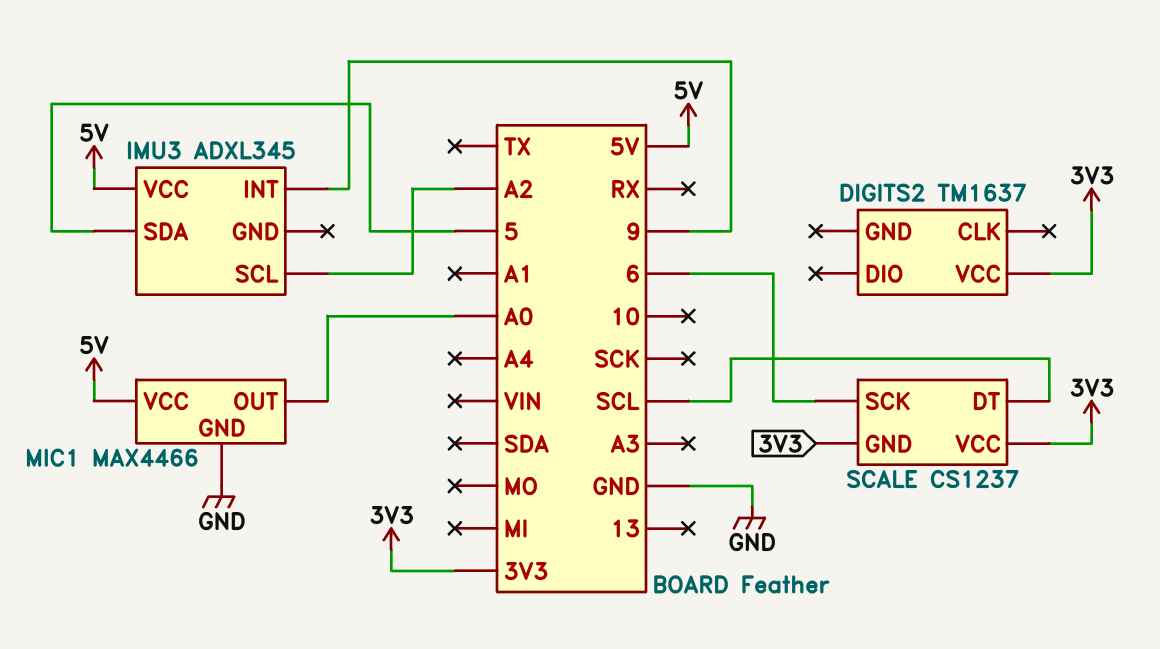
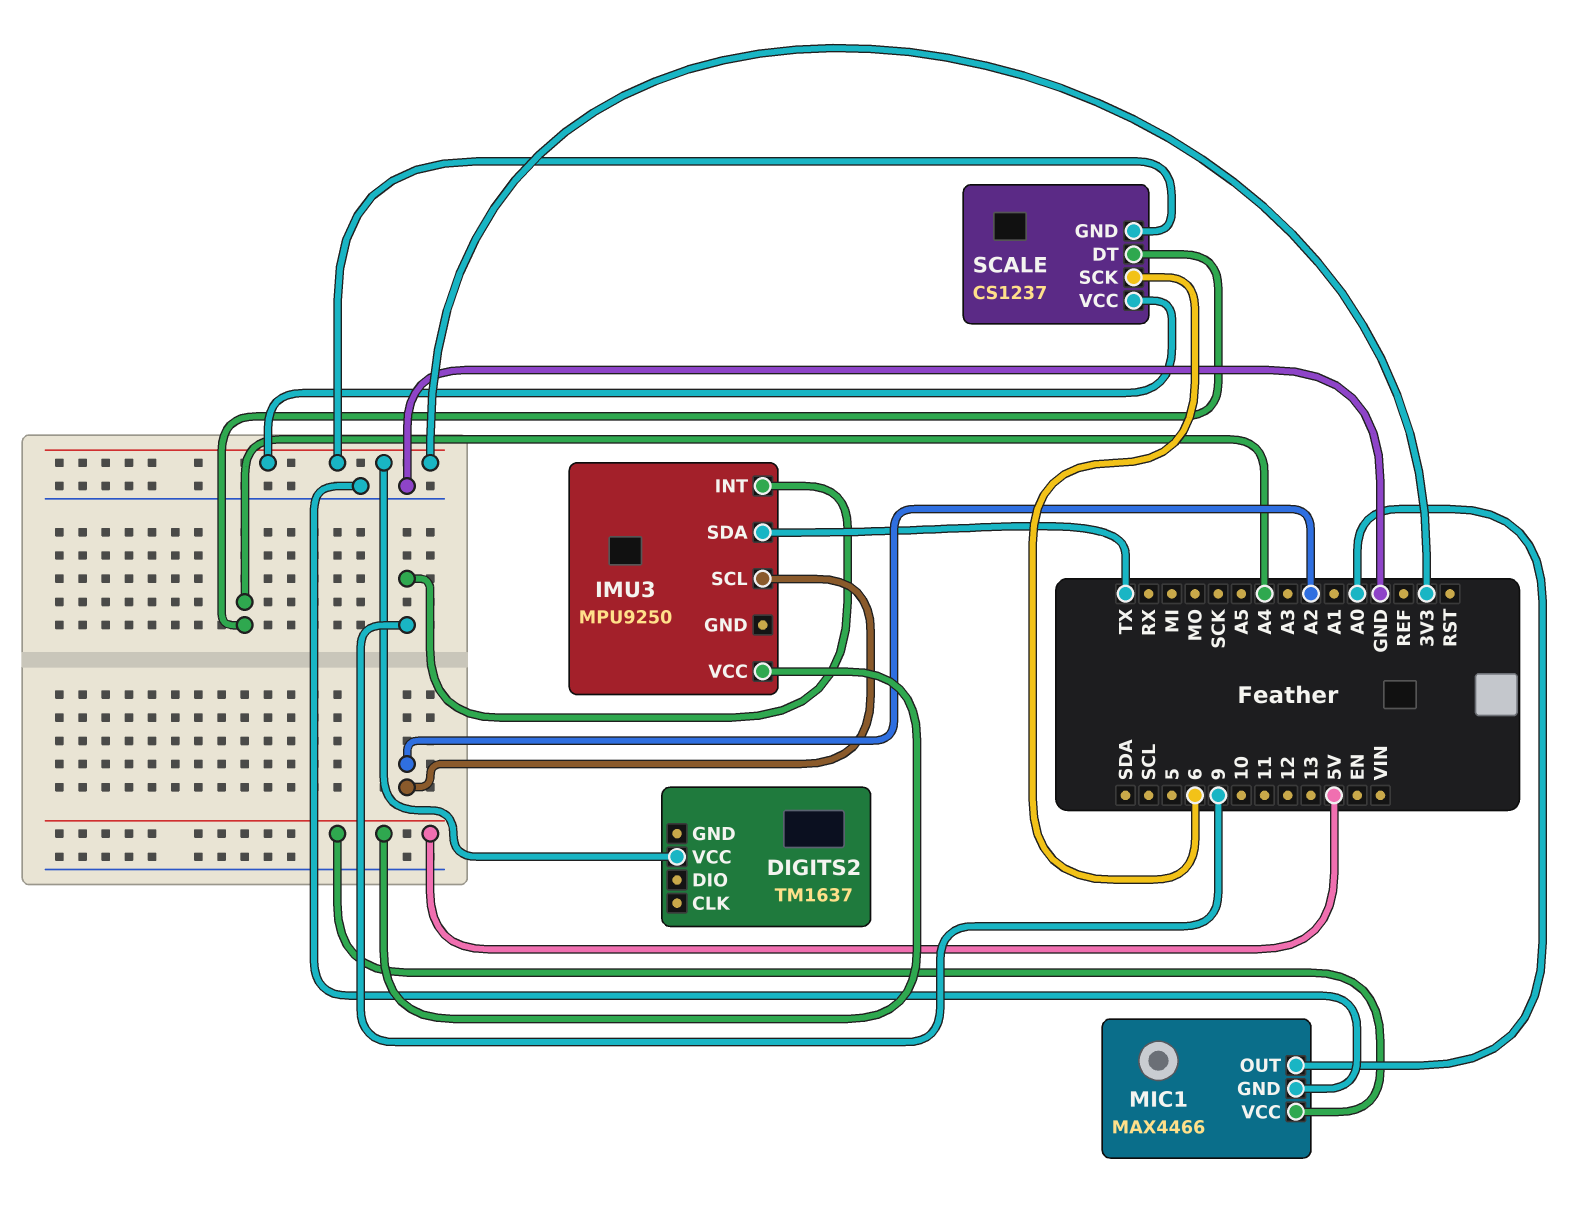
IMU3: ADXL345 -> MPU9250
IMU3 pin SDA: 5 -> TX
SCALE pin DT: SCL -> A4

